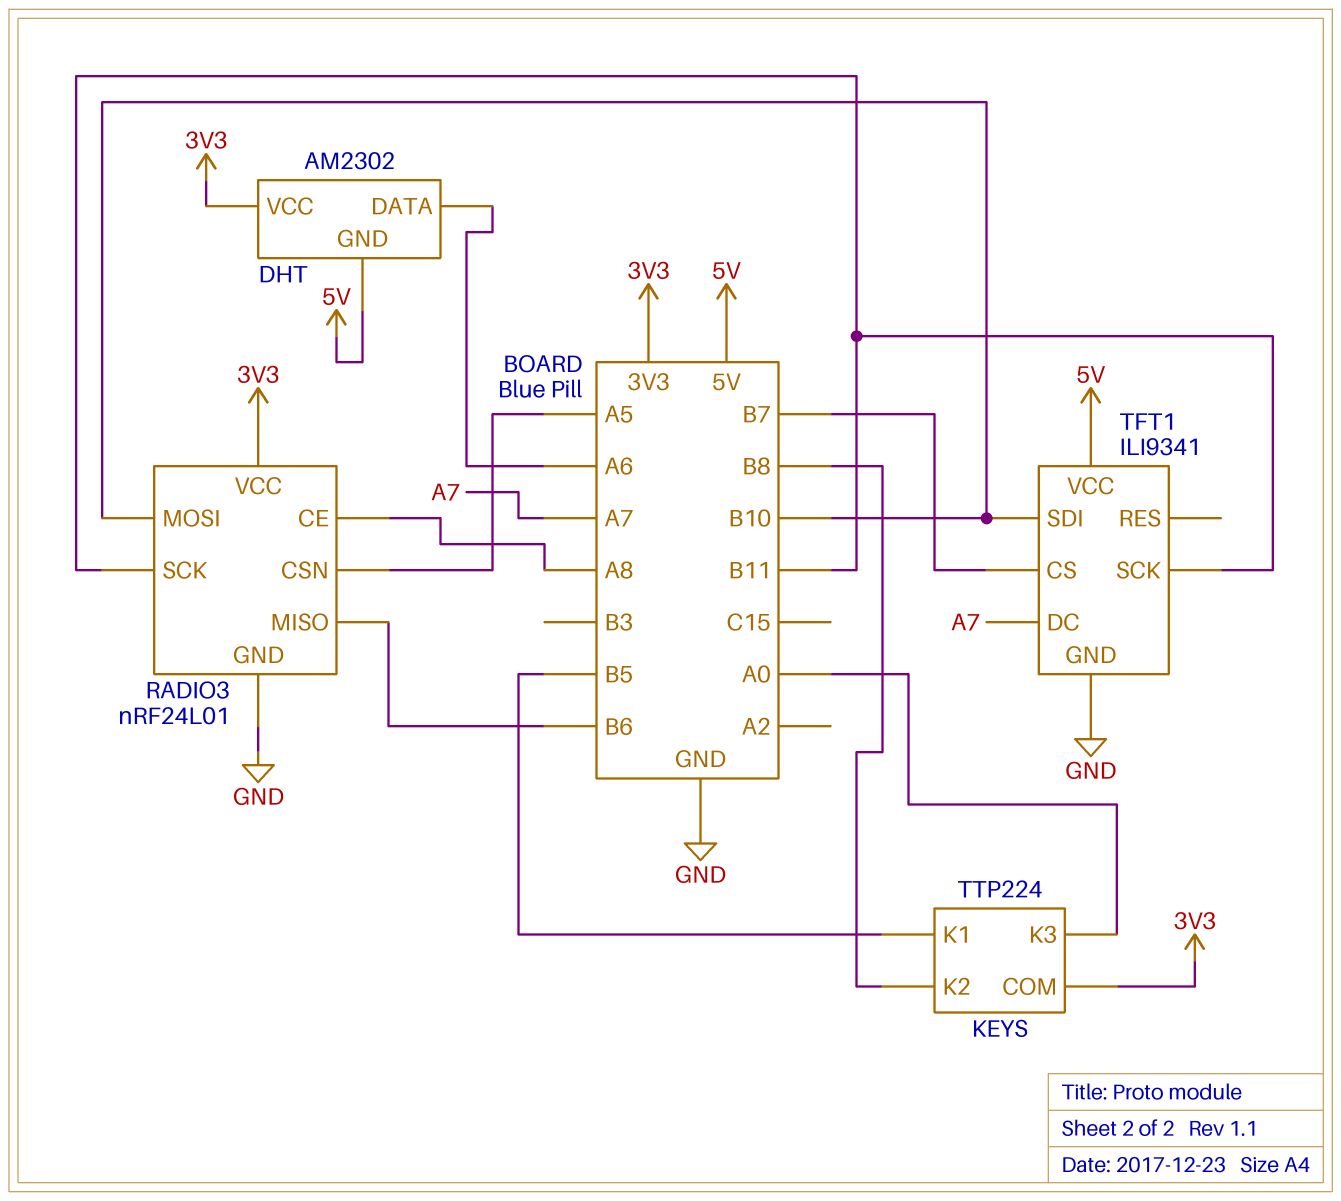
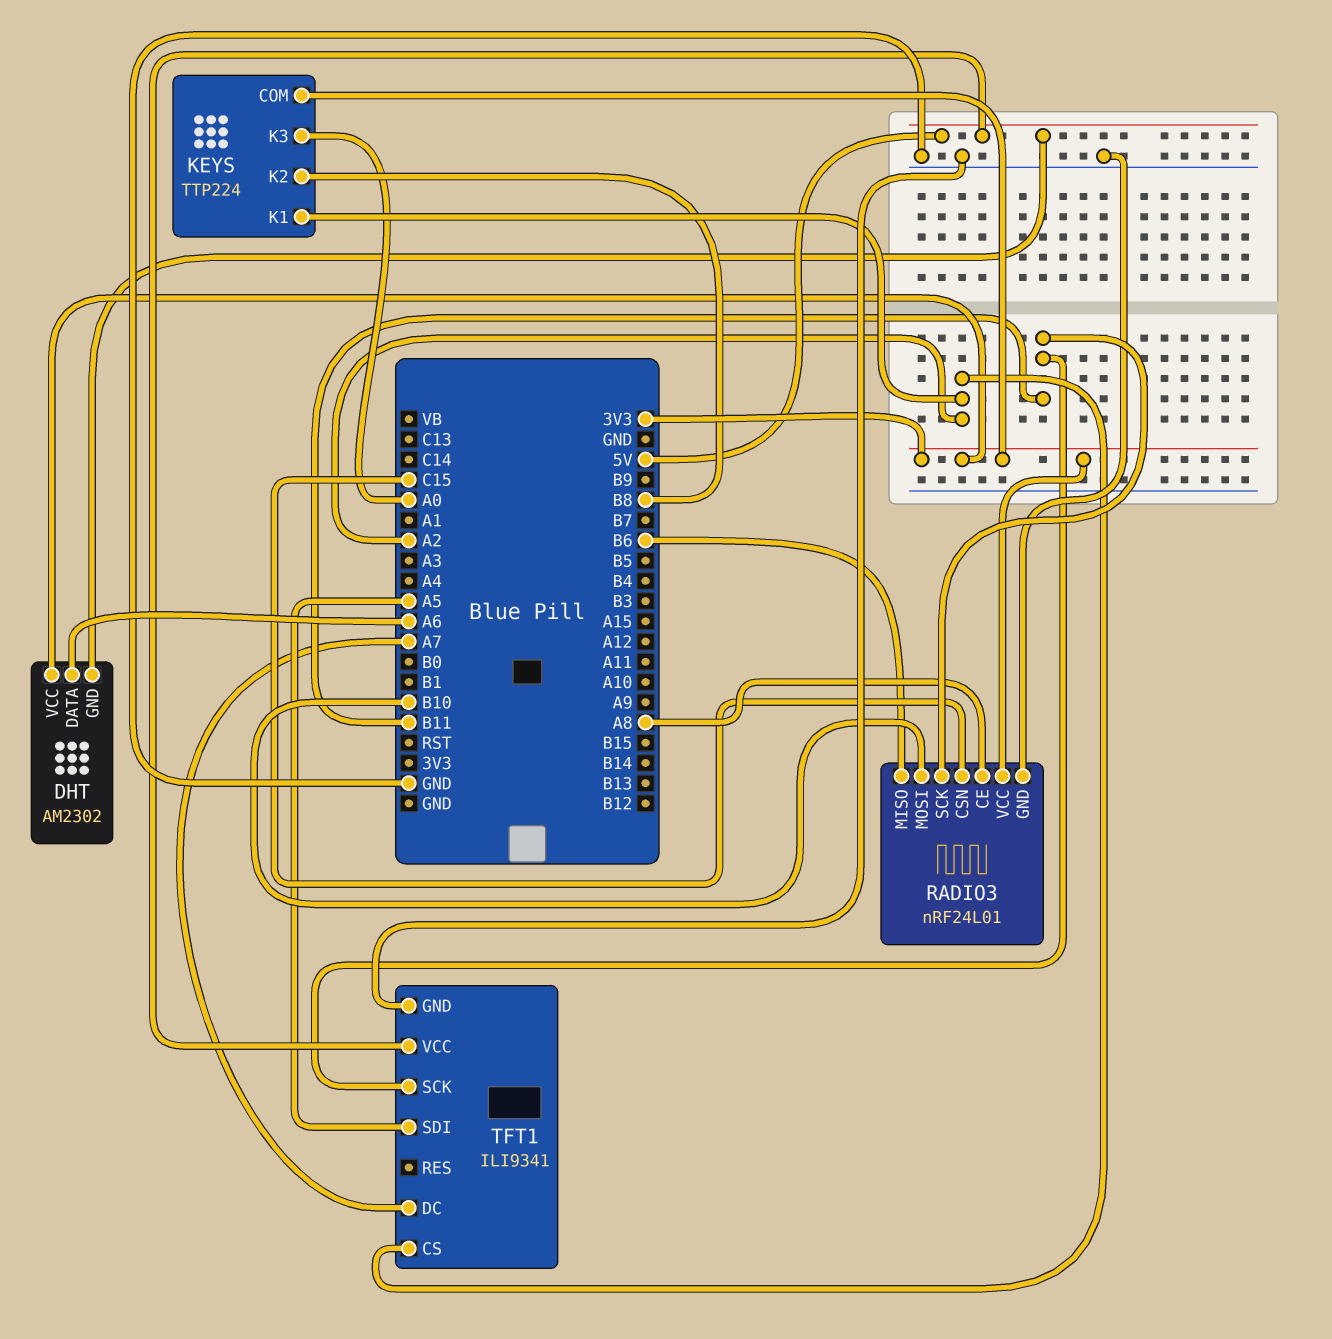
KEYS pin K1: B5 -> A2
RADIO3 pin CSN: A5 -> C15
TFT1 pin CS: B7 -> A2
TFT1 pin SDI: B10 -> A5

